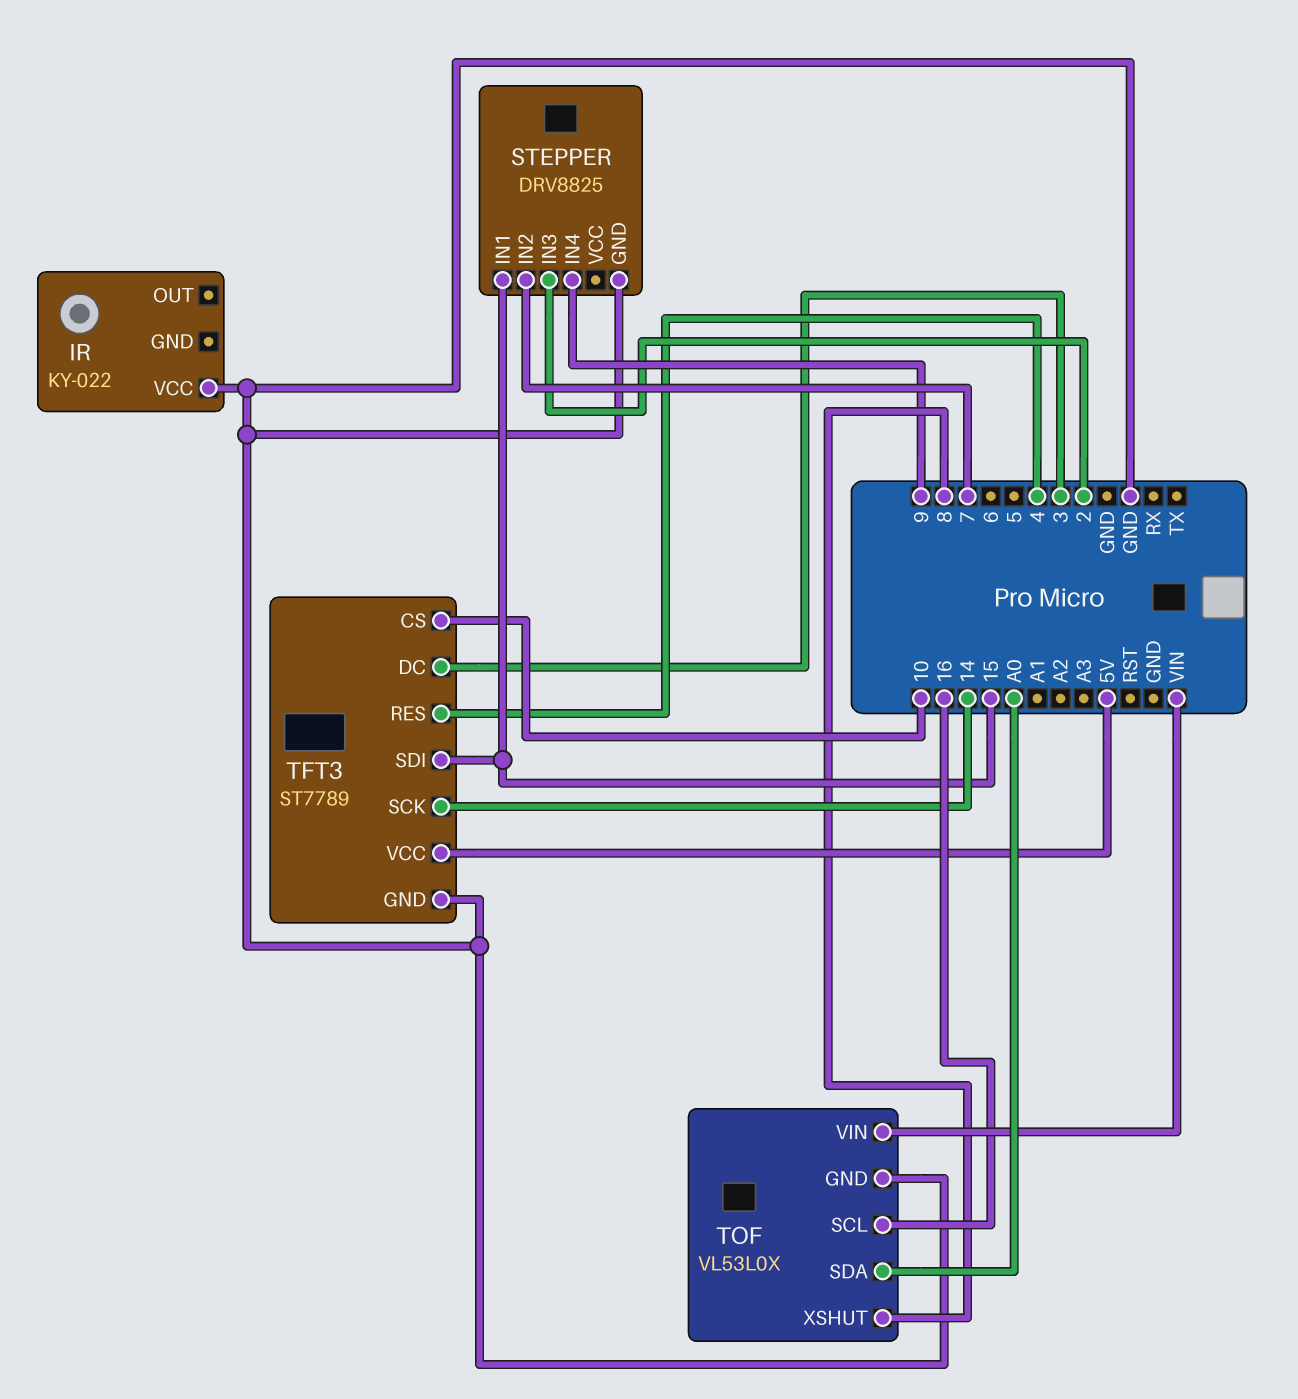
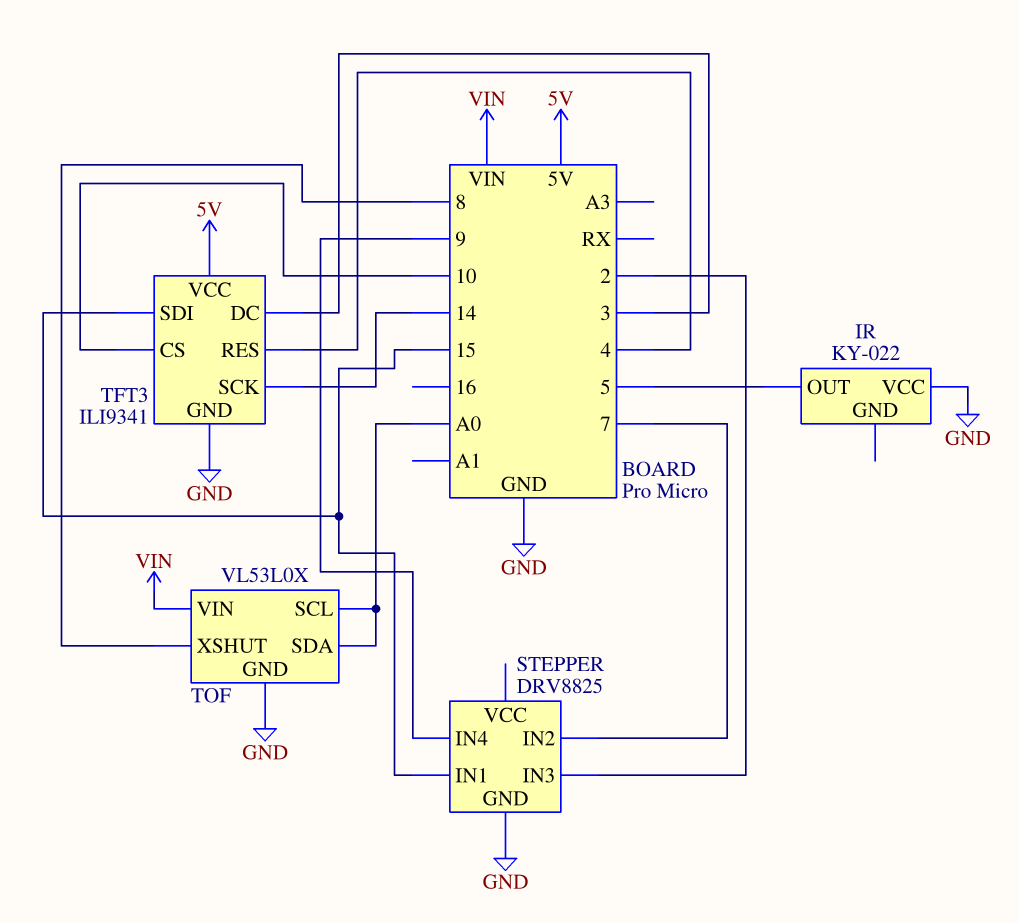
IR pin OUT: none -> 5
TFT3: ST7789 -> ILI9341
TOF pin SCL: 16 -> A0

